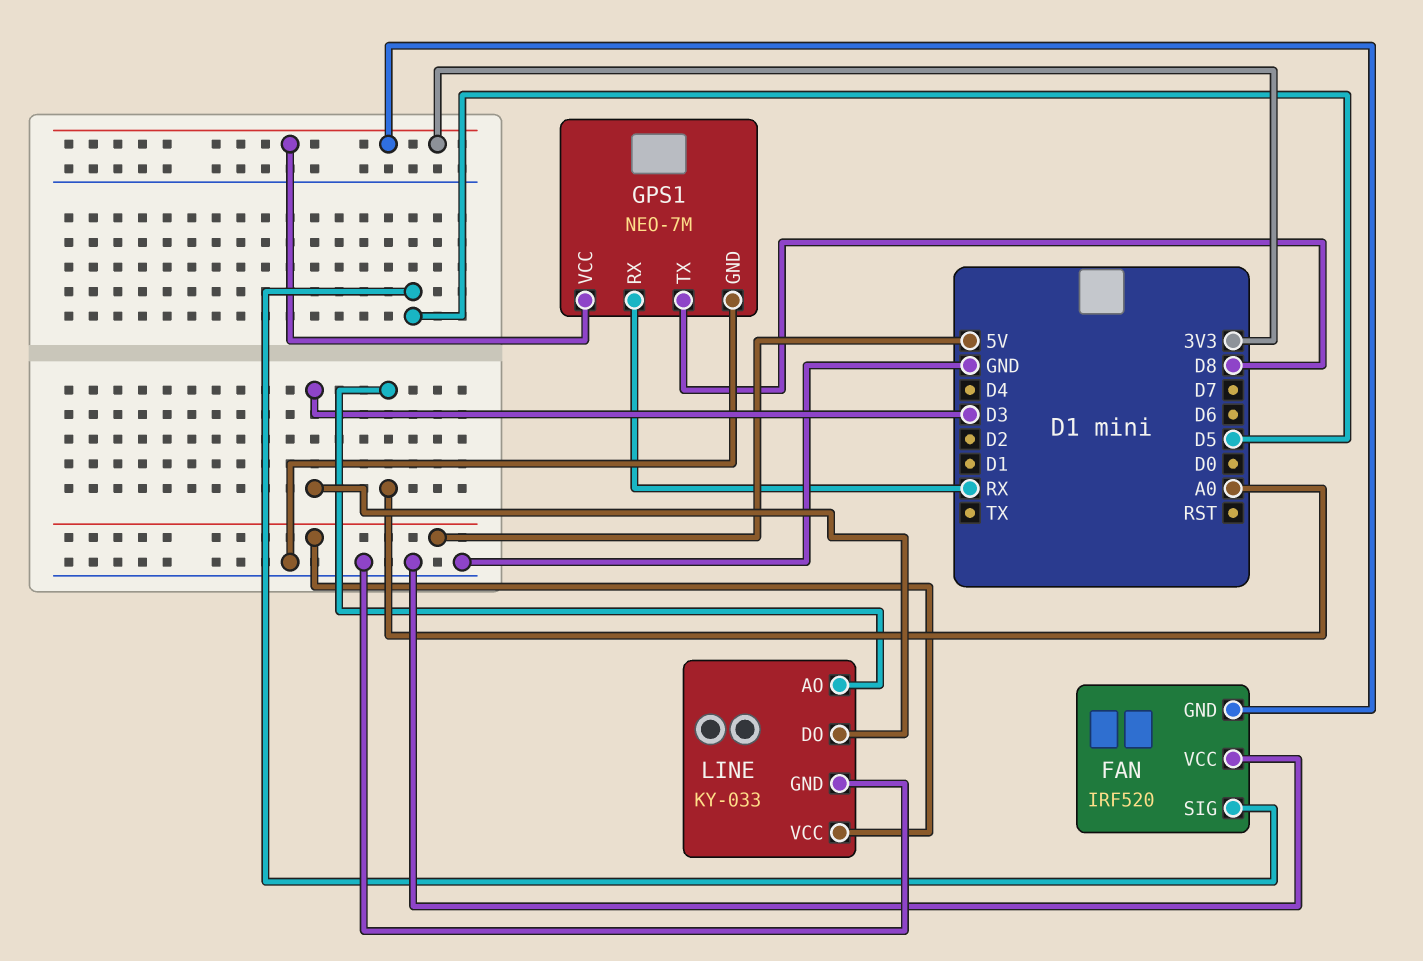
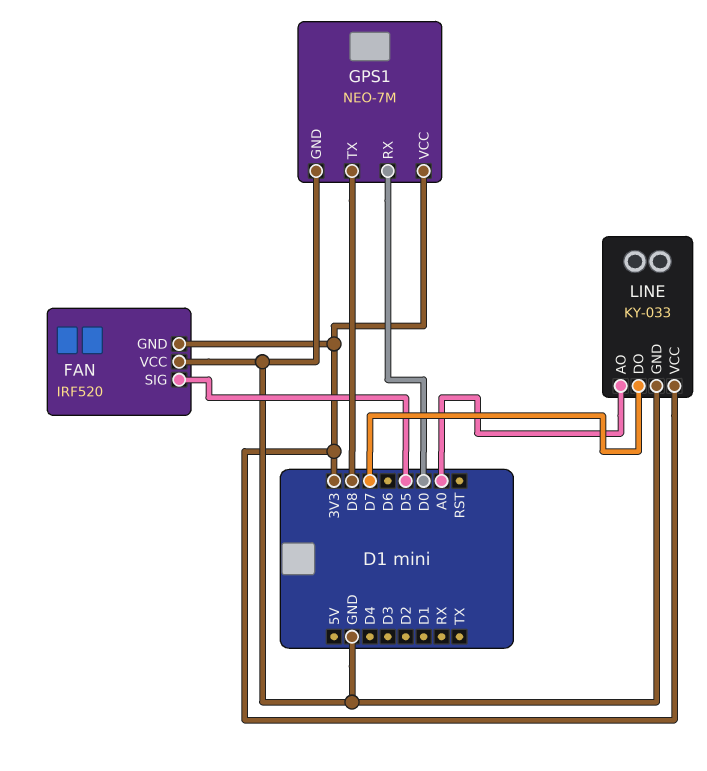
GPS1 pin RX: RX -> D0
LINE pin DO: D3 -> D7
LINE pin VCC: 5V -> 3V3

